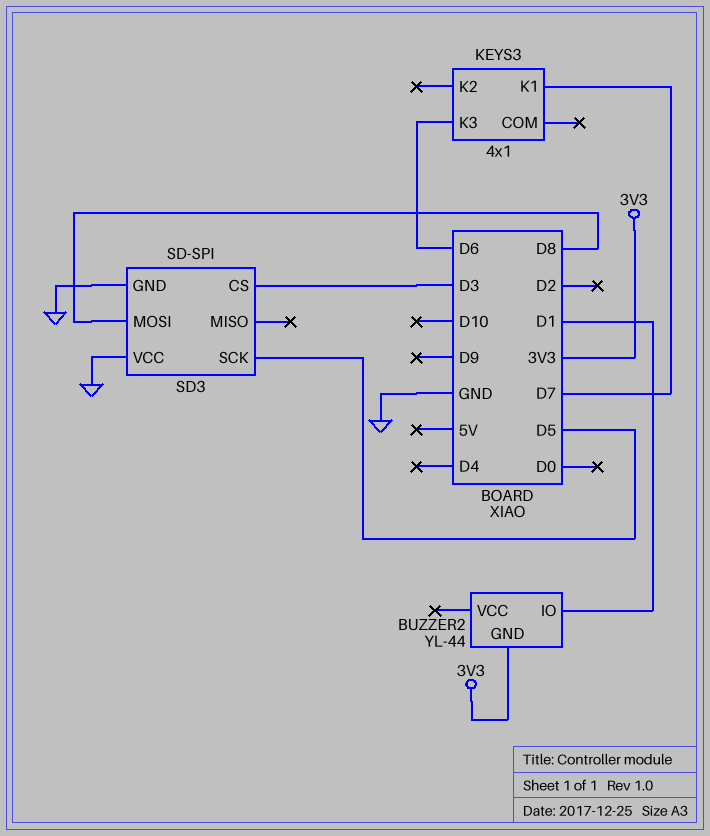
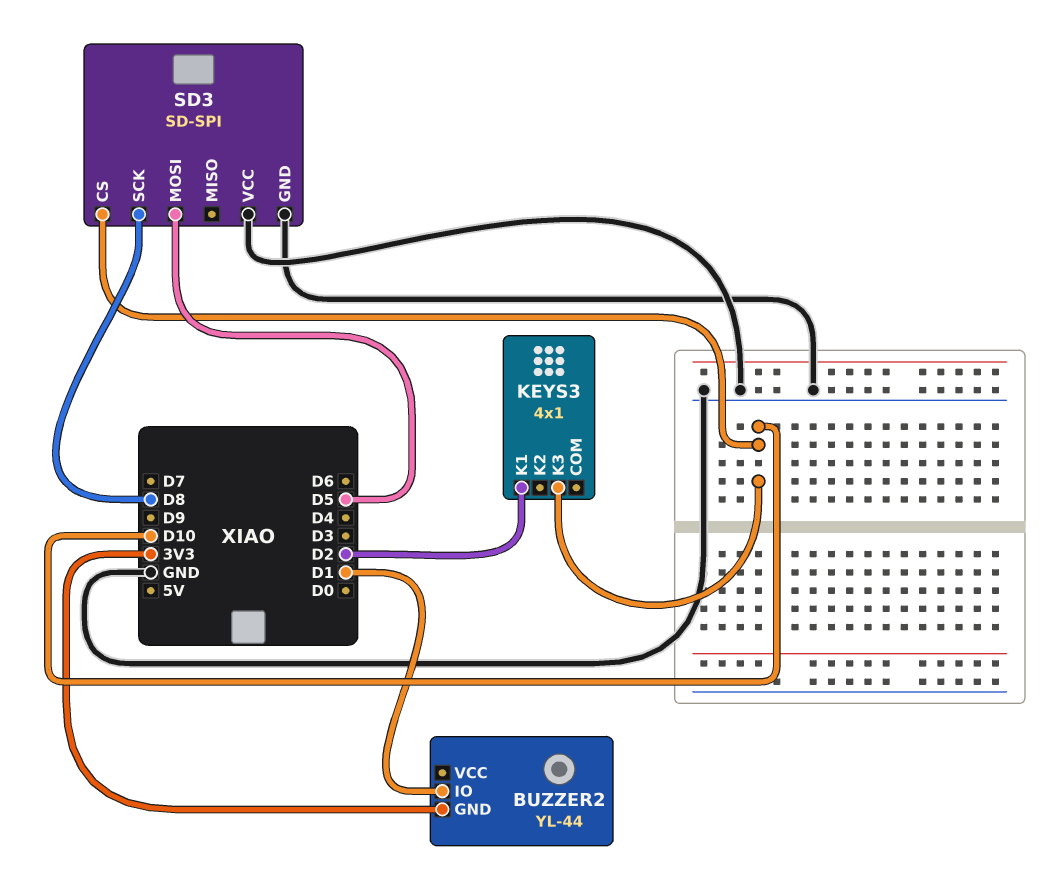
KEYS3 pin K1: D7 -> D2
KEYS3 pin K3: D6 -> D10
SD3 pin CS: D3 -> D10
SD3 pin MOSI: D8 -> D5
SD3 pin SCK: D5 -> D8

